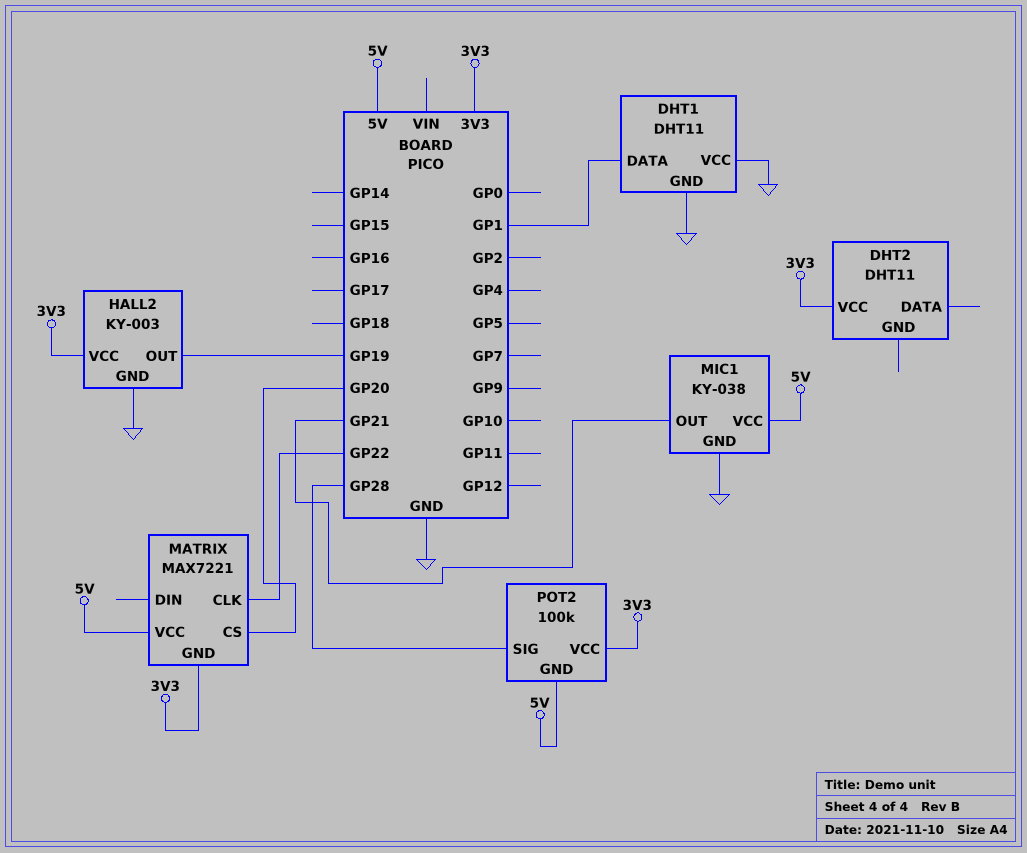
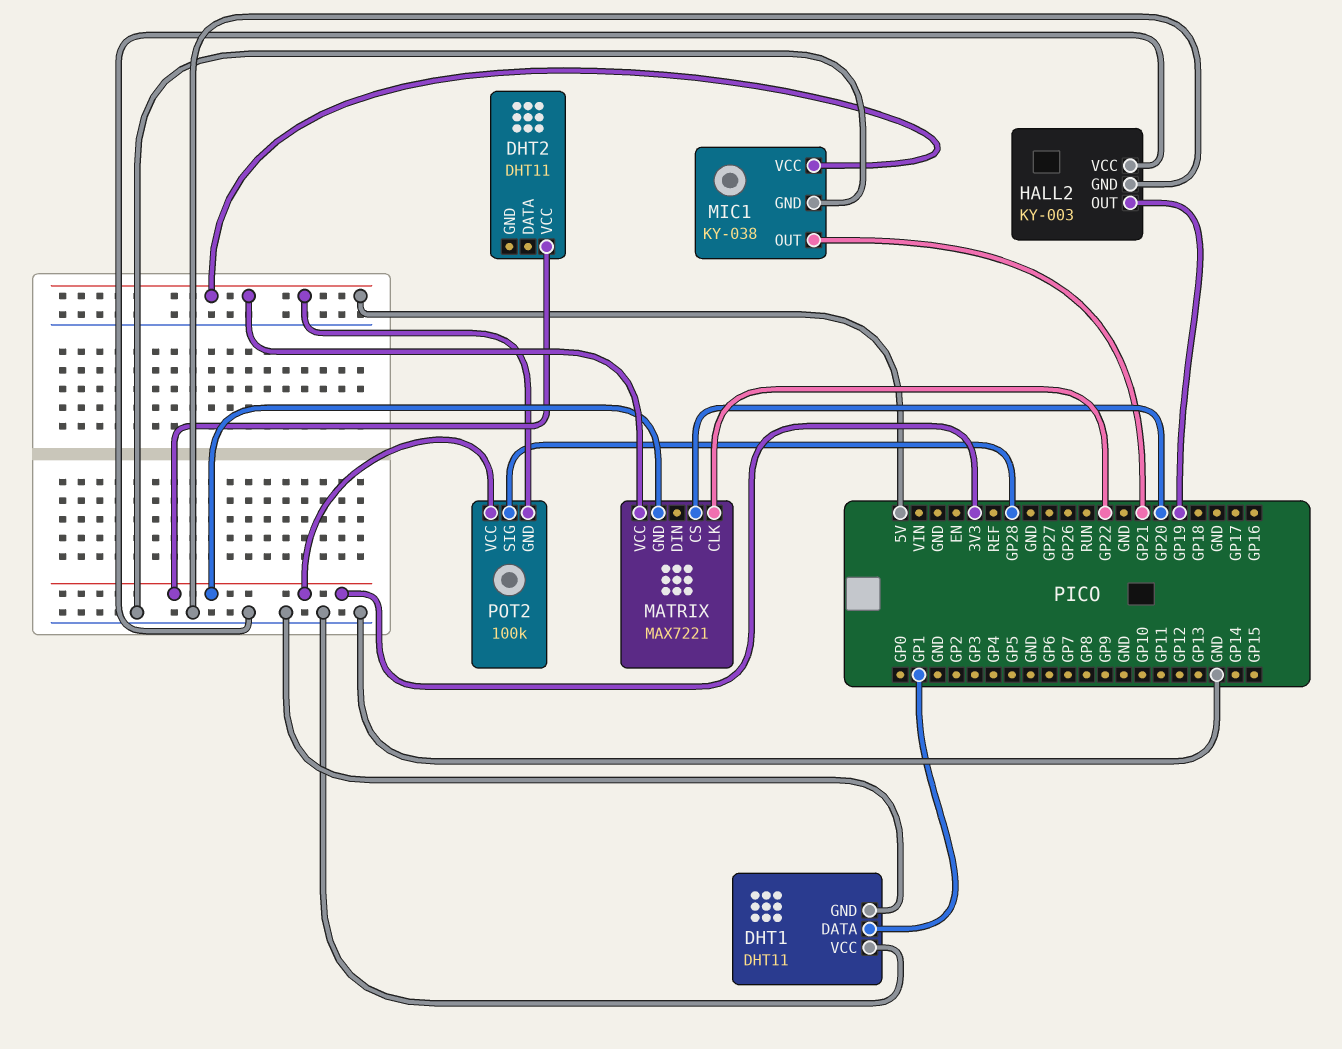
HALL2 pin VCC: 3V3 -> GND

